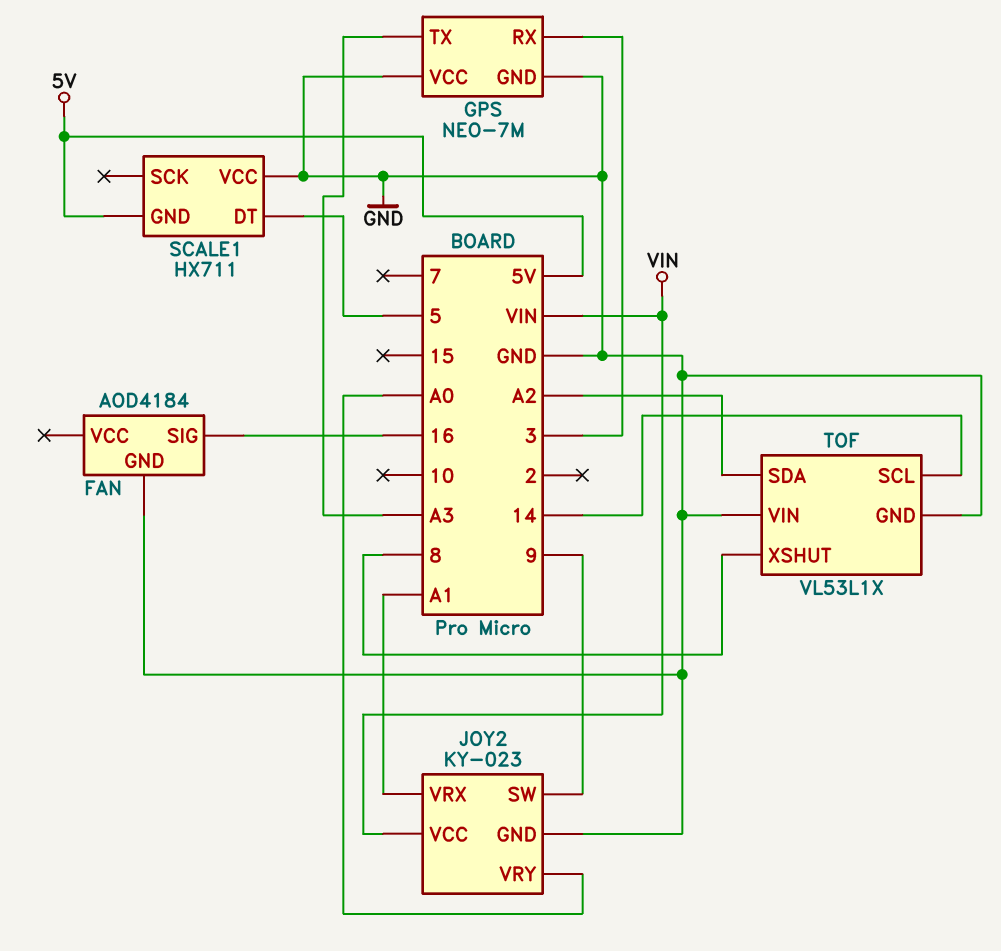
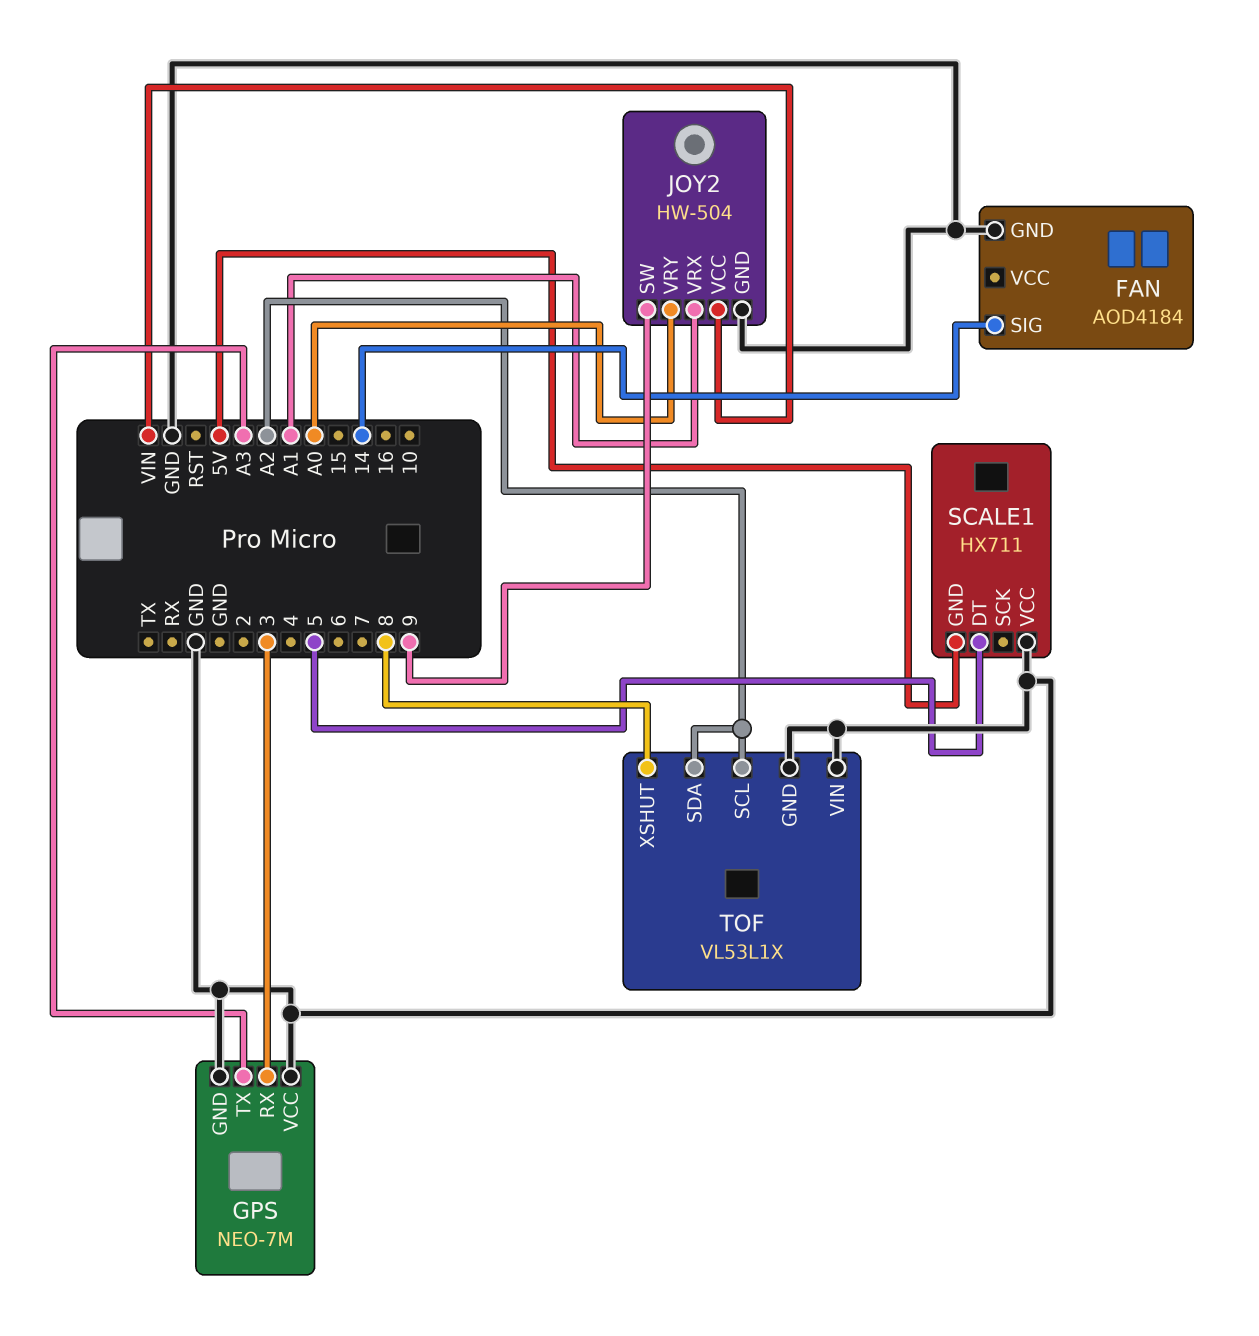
FAN pin SIG: 16 -> 14
JOY2: KY-023 -> HW-504
TOF pin SCL: 14 -> A2

